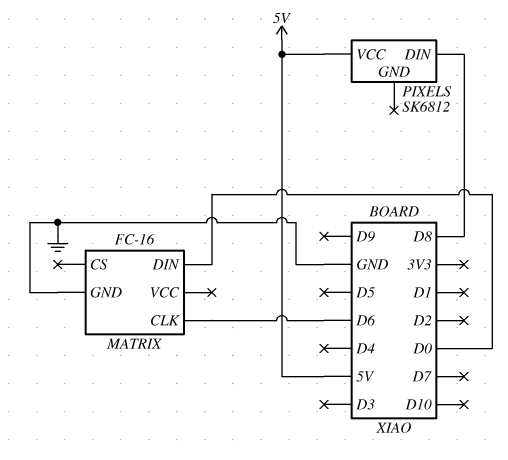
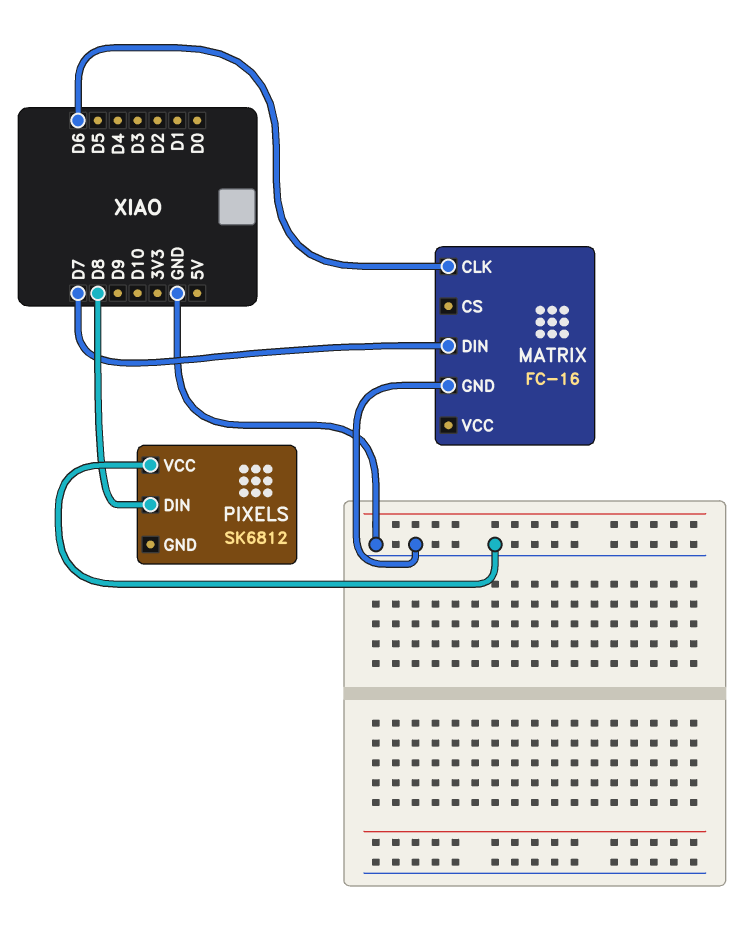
MATRIX pin DIN: D0 -> D7
PIXELS pin VCC: 5V -> GND

